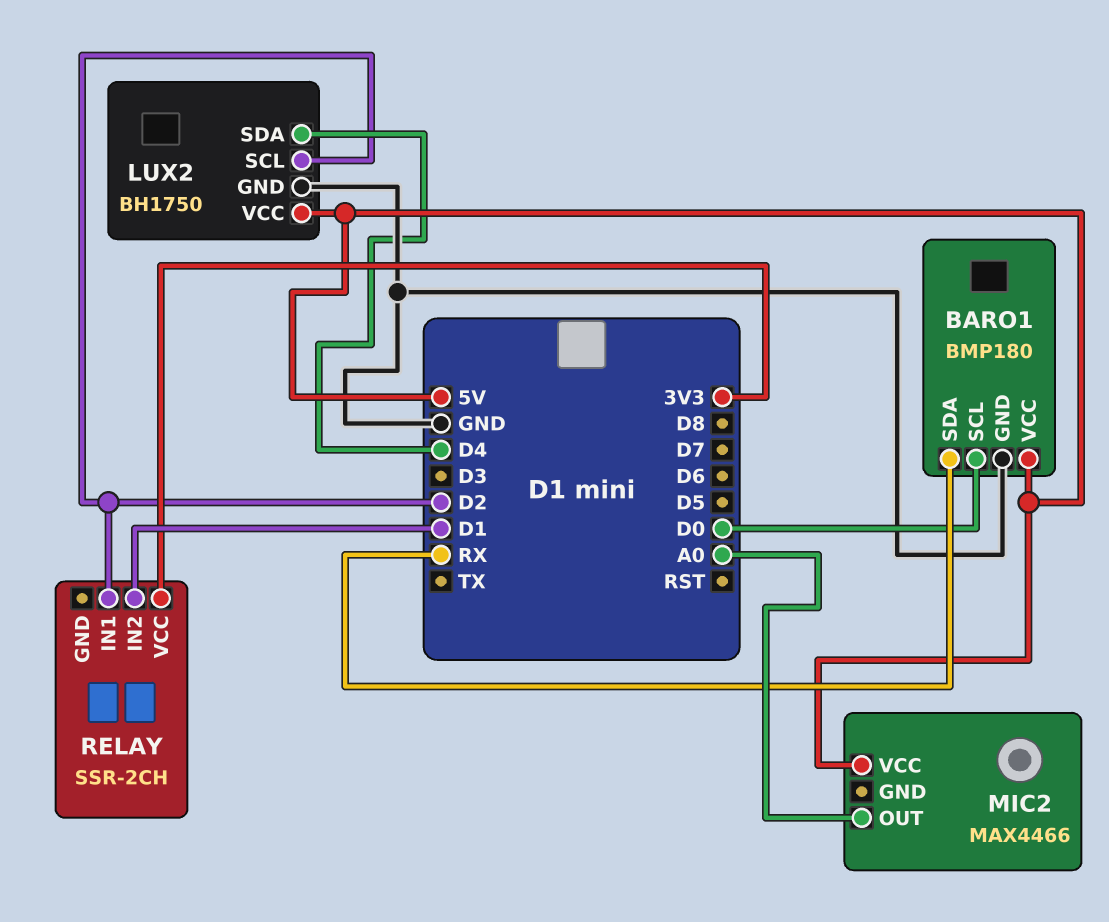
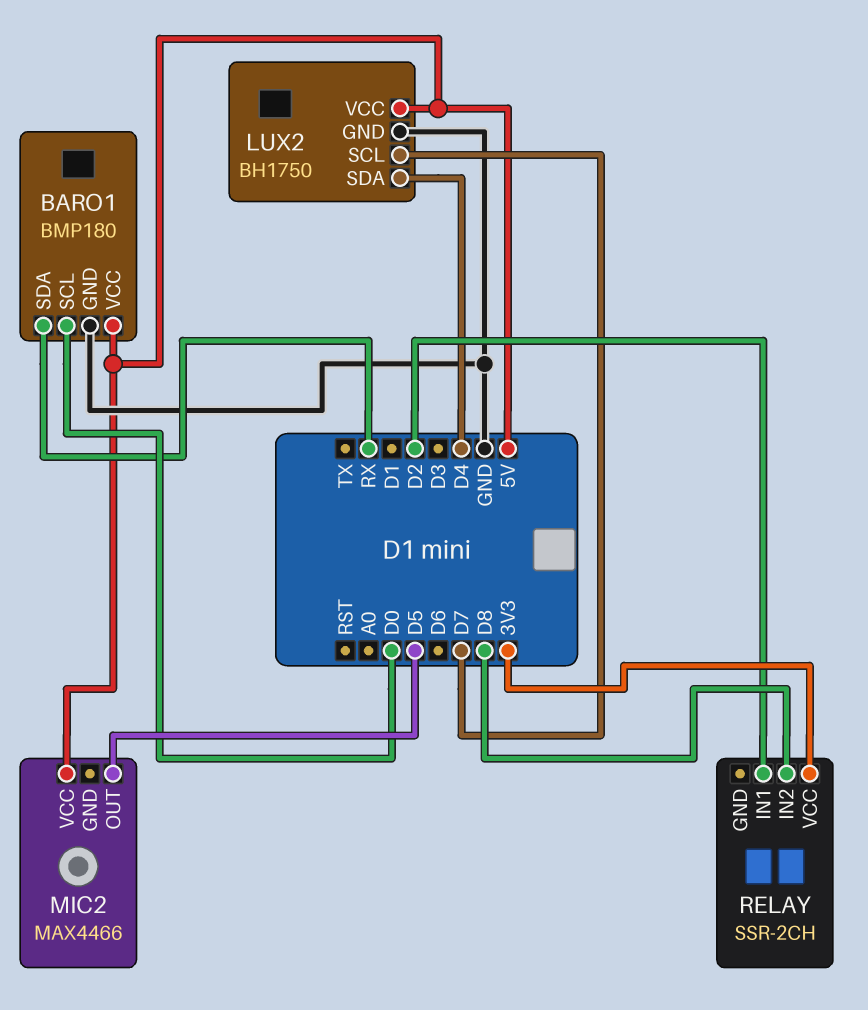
LUX2 pin SCL: D2 -> D7
MIC2 pin OUT: A0 -> D5
RELAY pin IN2: D1 -> D8

